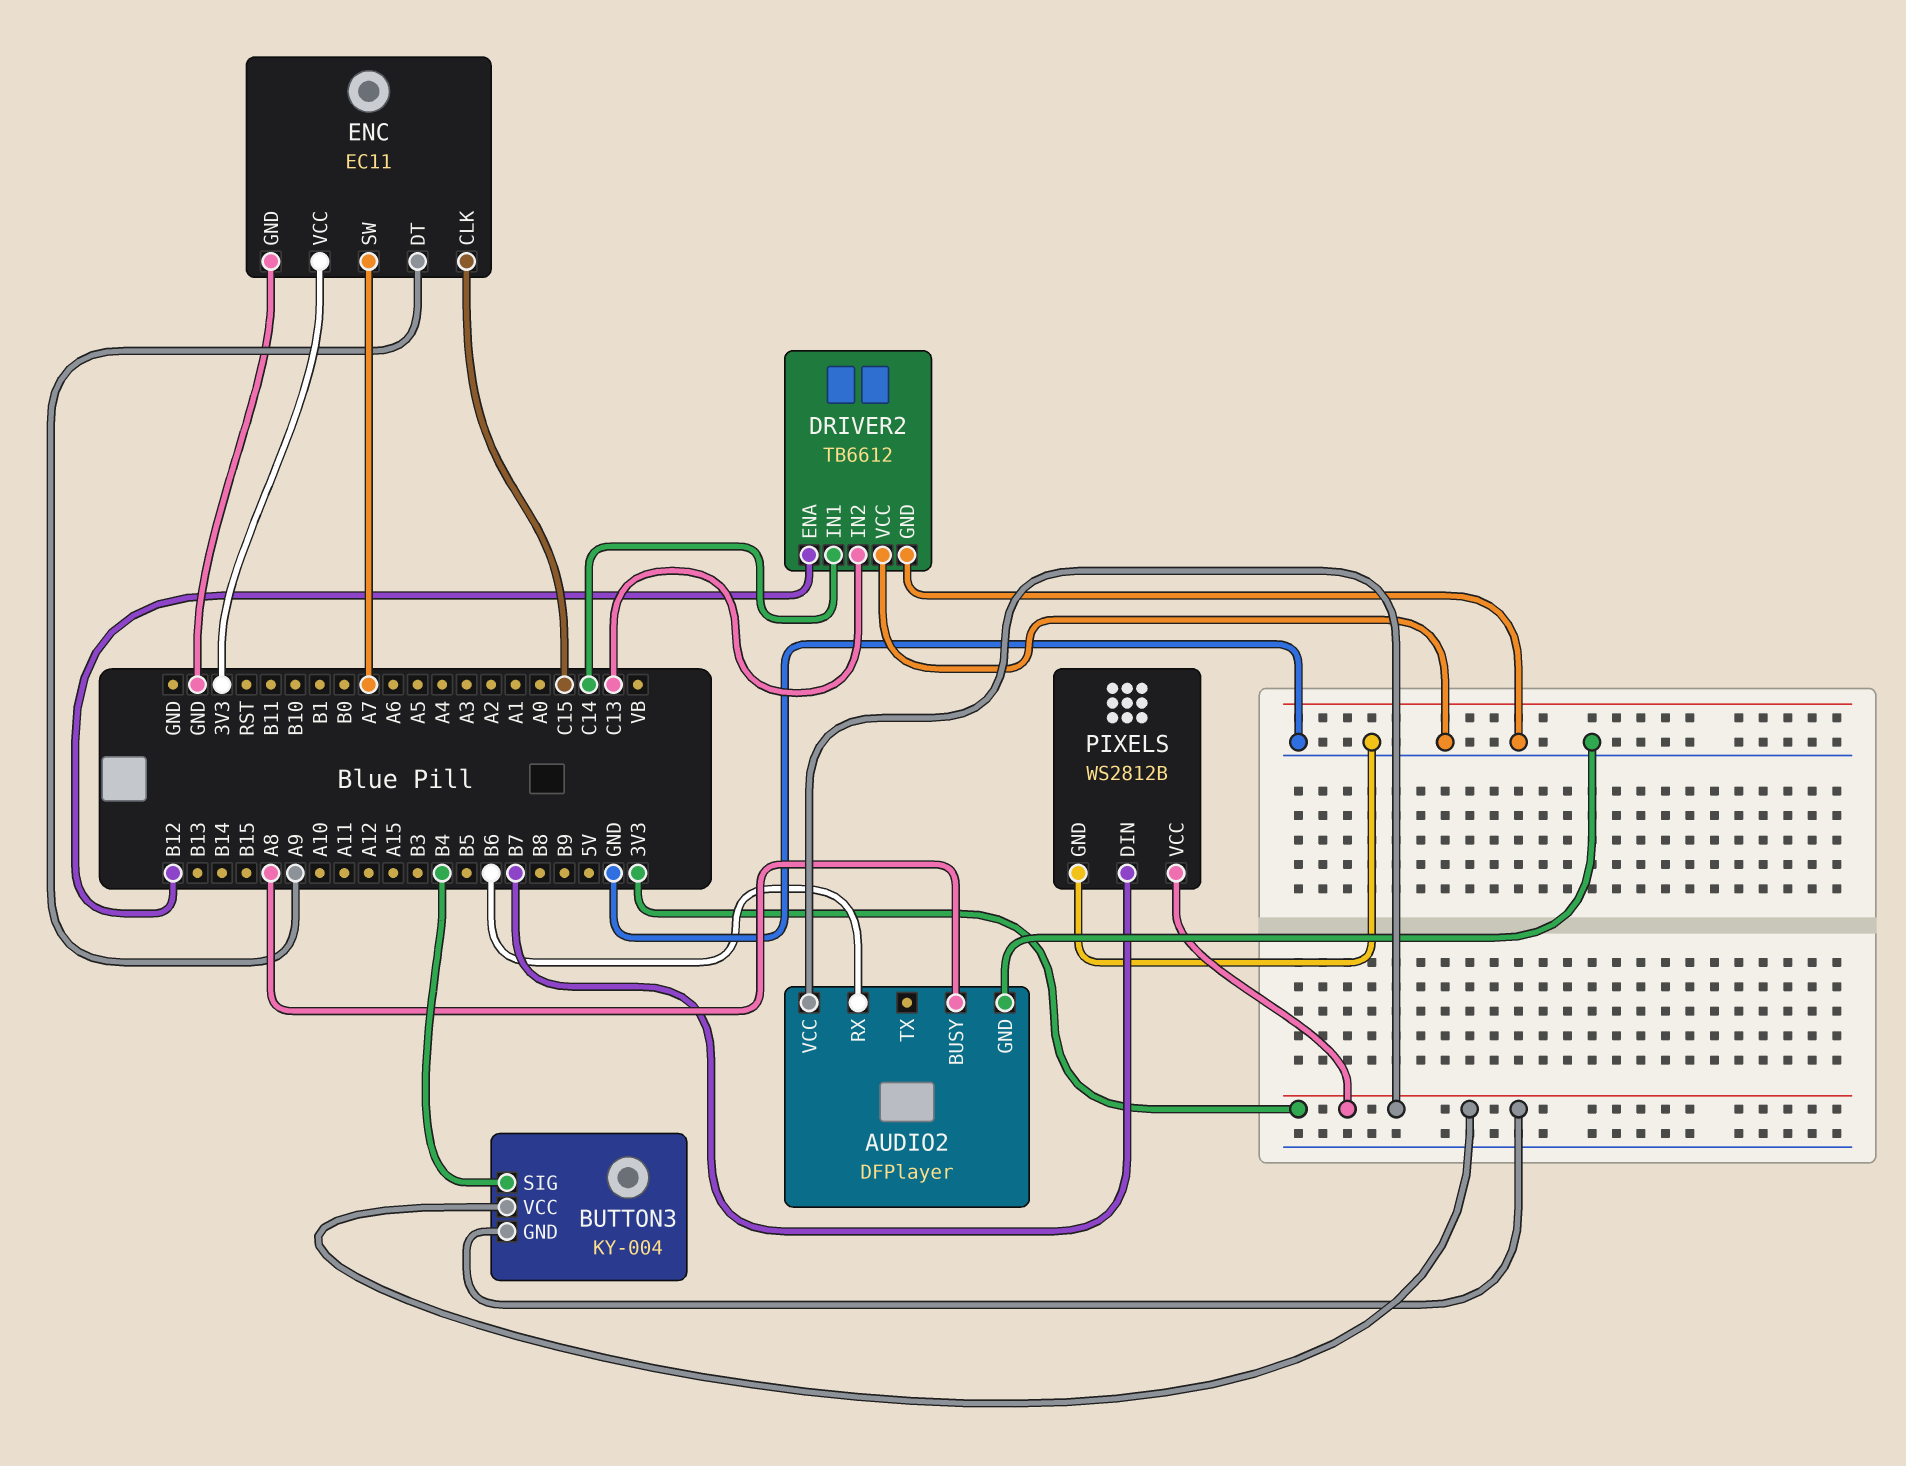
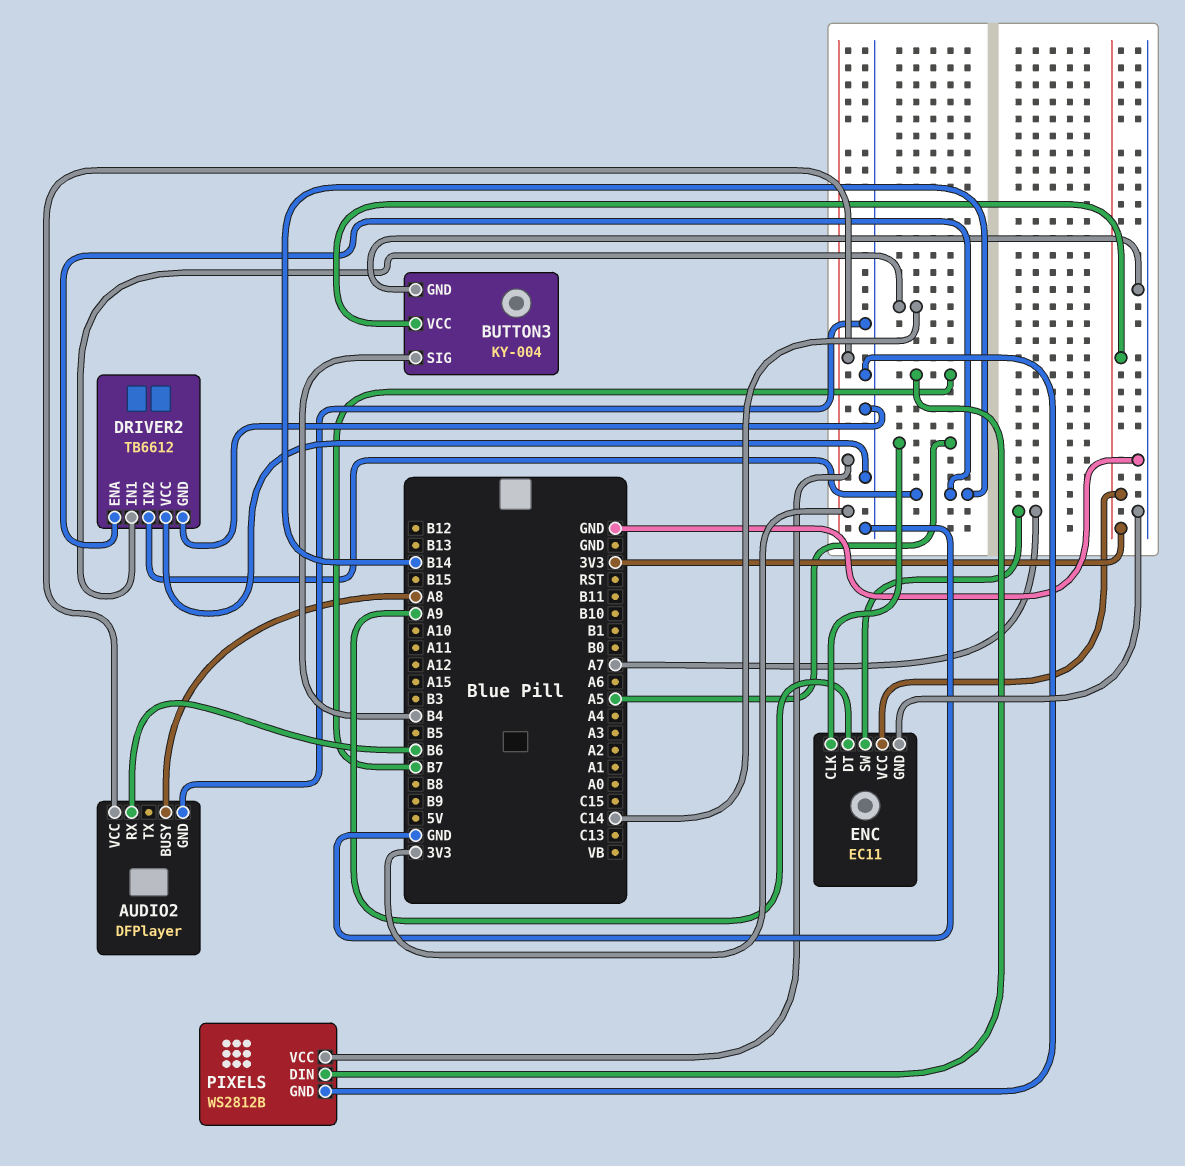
BUTTON3 pin GND: 3V3 -> GND
DRIVER2 pin ENA: B12 -> B14
DRIVER2 pin IN2: C13 -> B14
ENC pin CLK: C15 -> A5

